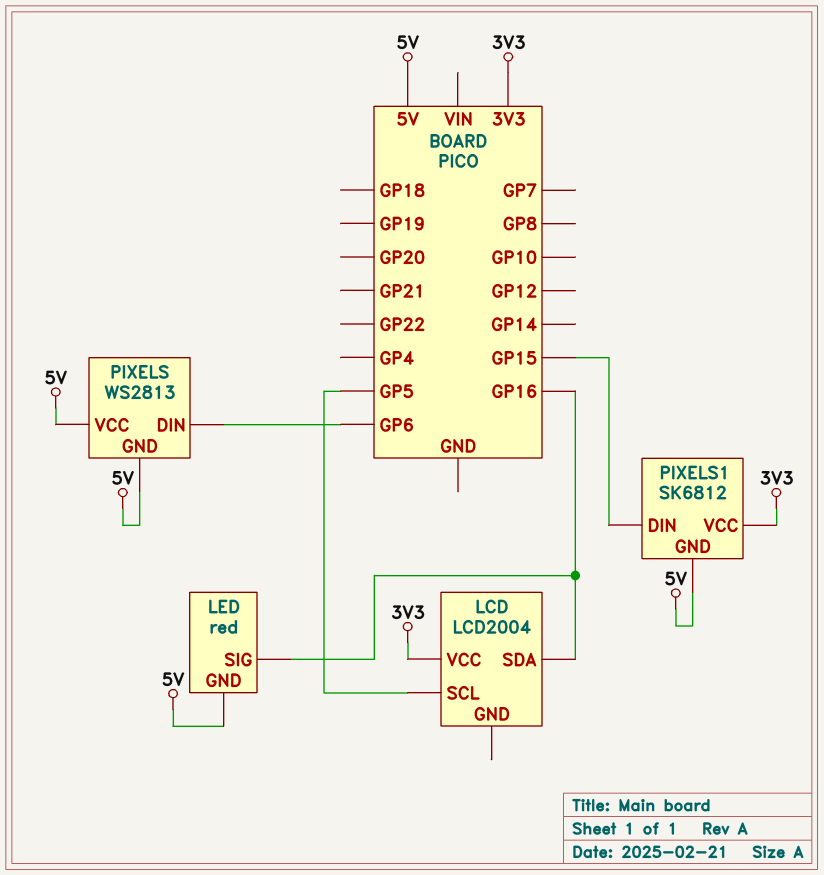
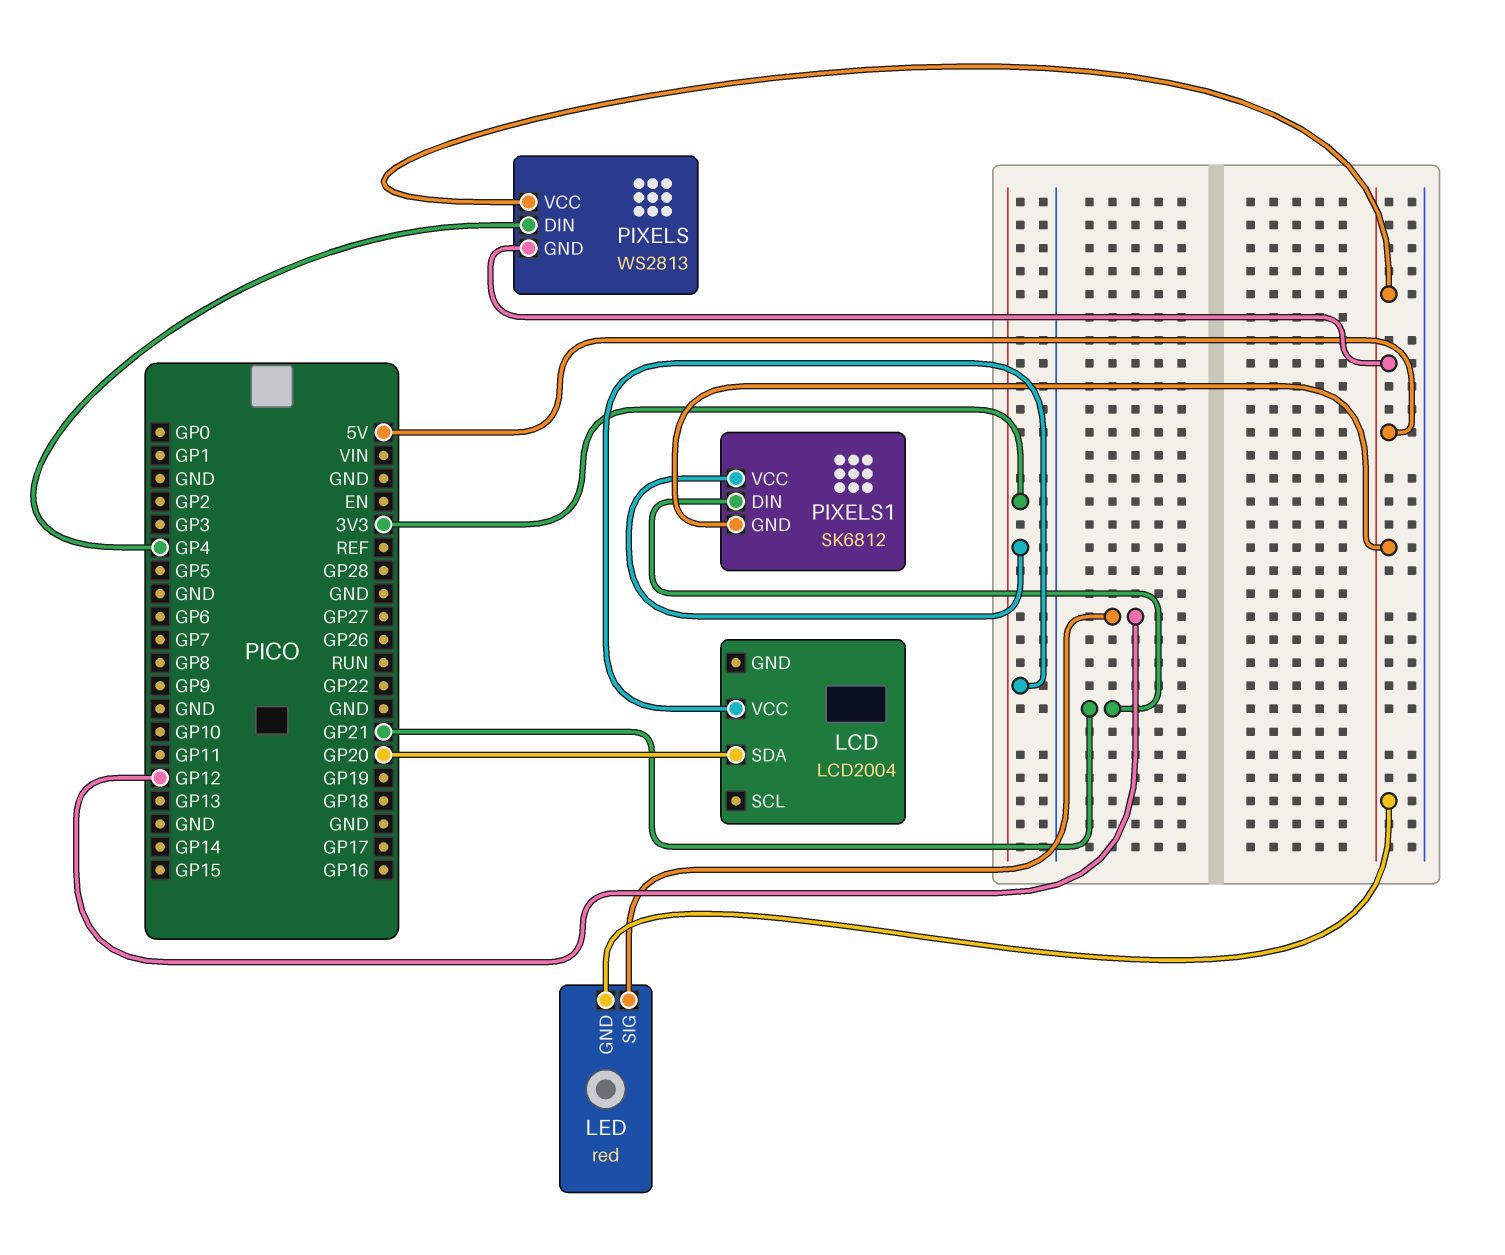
LCD pin SCL: GP5 -> none
LCD pin SDA: GP16 -> GP20
LED pin SIG: GP16 -> GP12
PIXELS pin DIN: GP6 -> GP4
PIXELS1 pin DIN: GP15 -> GP21

